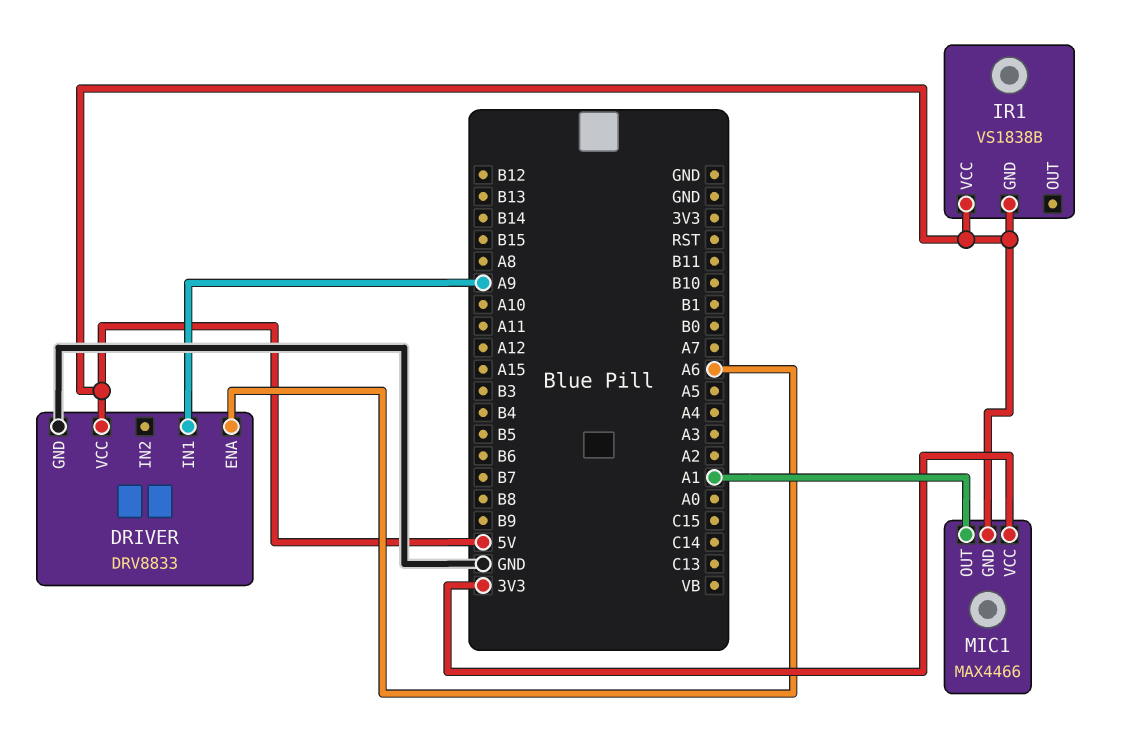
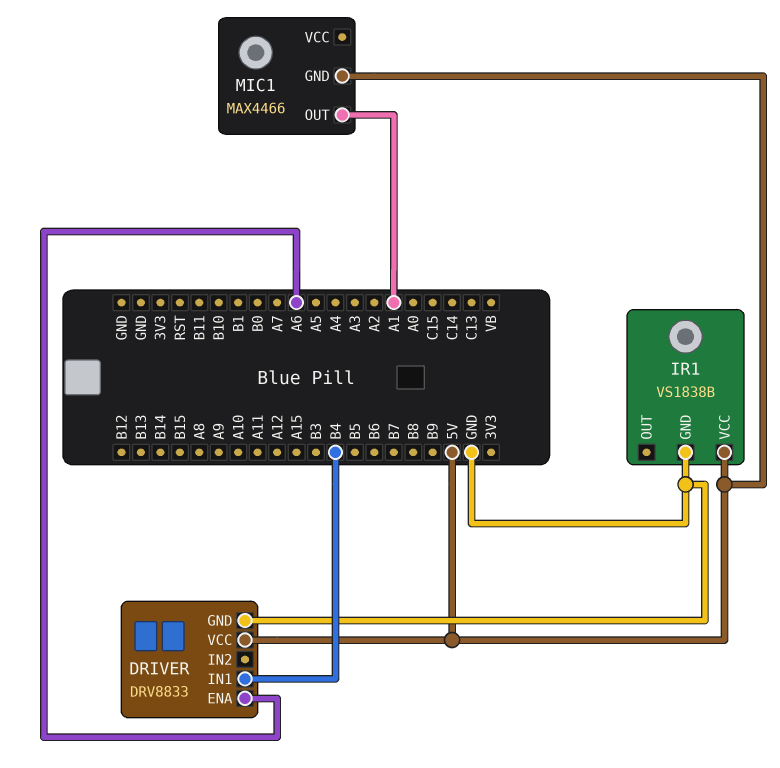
DRIVER pin IN1: A9 -> B4
IR1 pin GND: 5V -> GND
MIC1 pin VCC: 3V3 -> none

